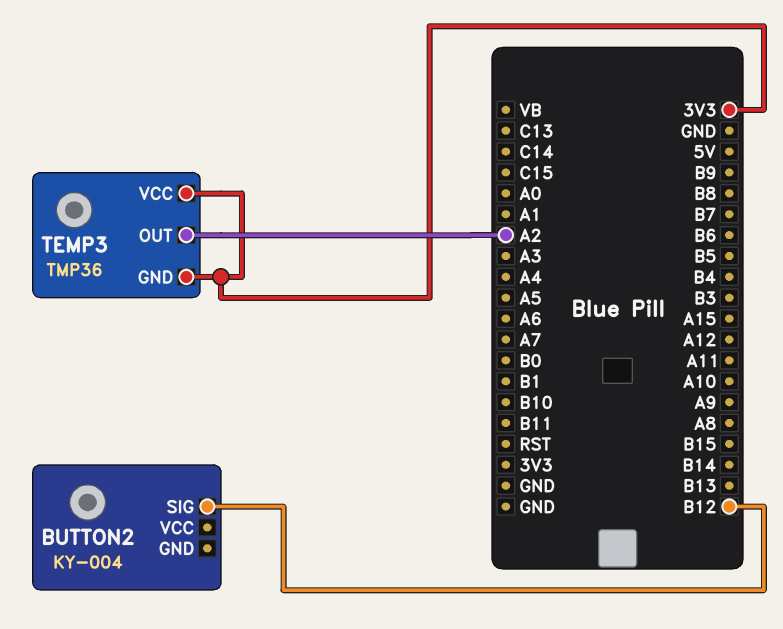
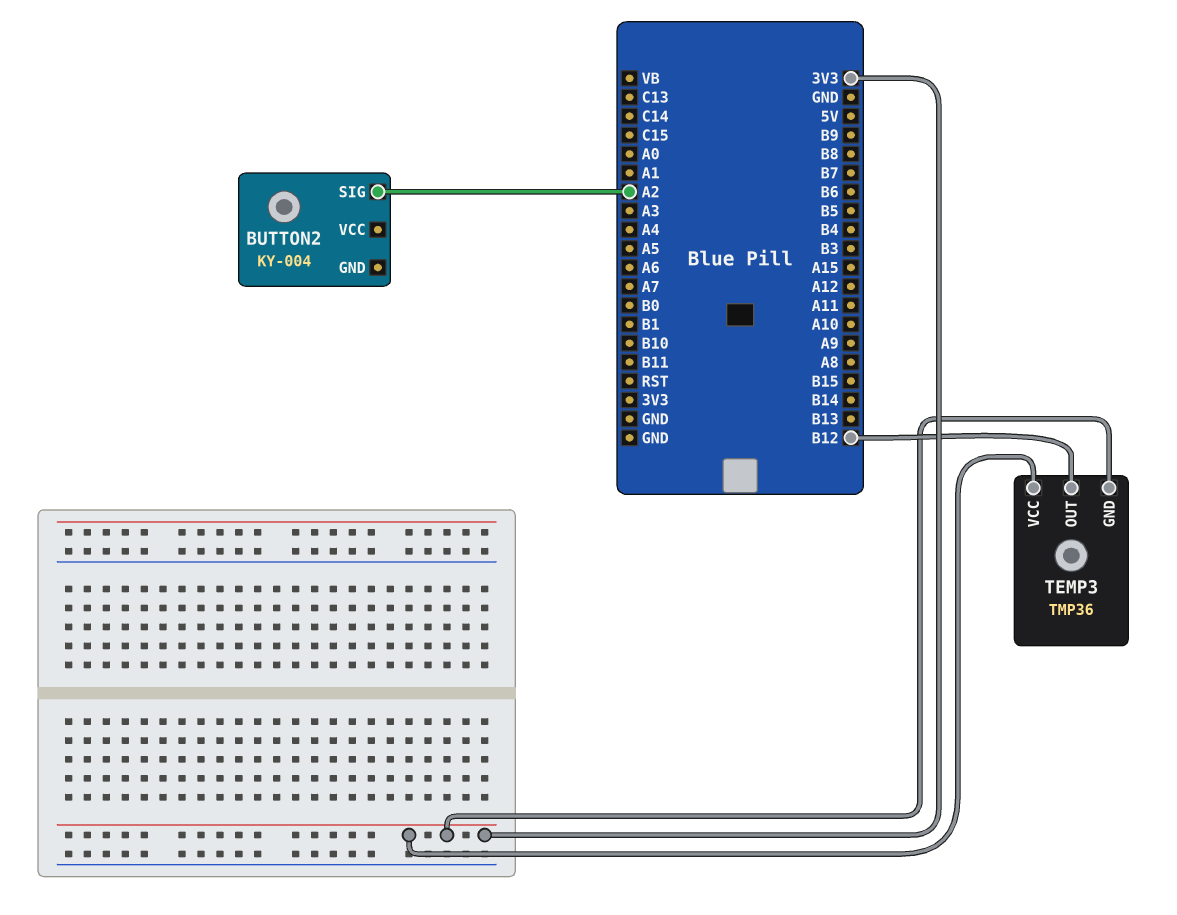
BUTTON2 pin SIG: B12 -> A2
TEMP3 pin OUT: A2 -> B12

